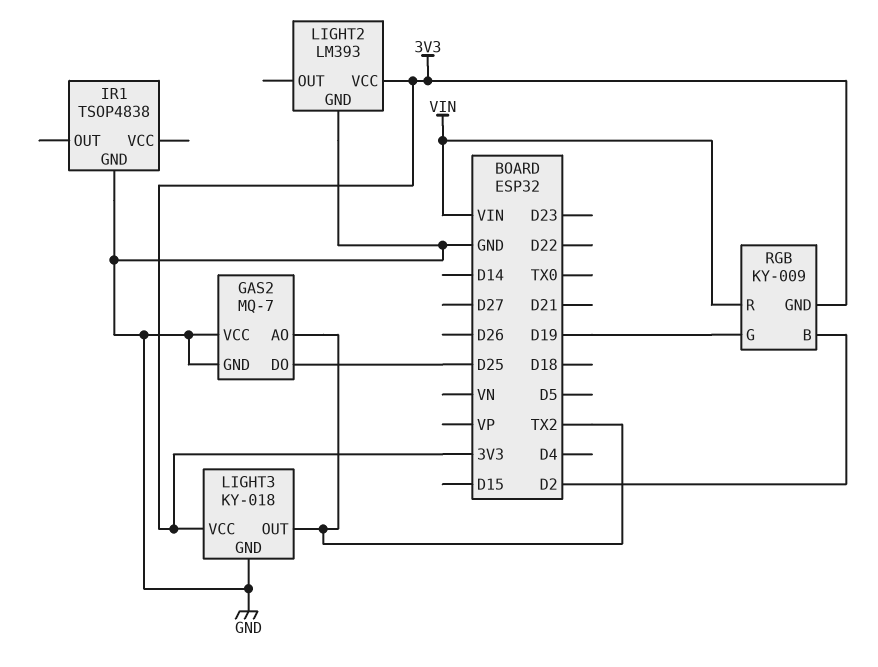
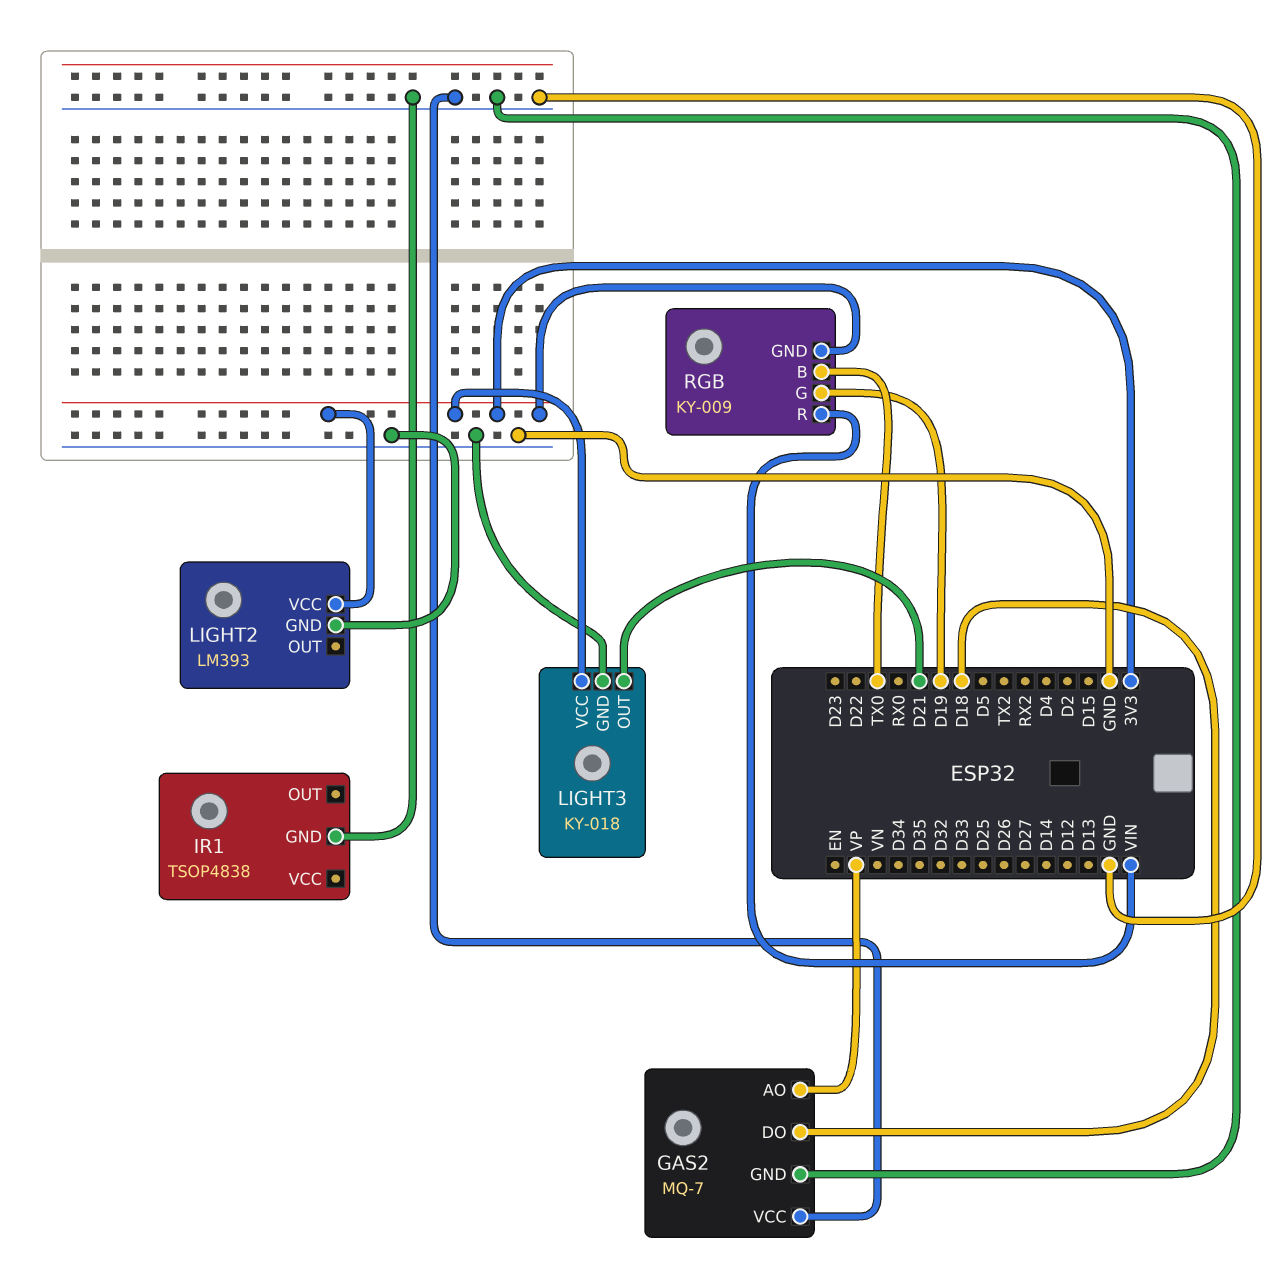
GAS2 pin AO: TX2 -> VP
GAS2 pin DO: D25 -> D18
LIGHT3 pin OUT: TX2 -> D21
RGB pin B: D2 -> TX0

